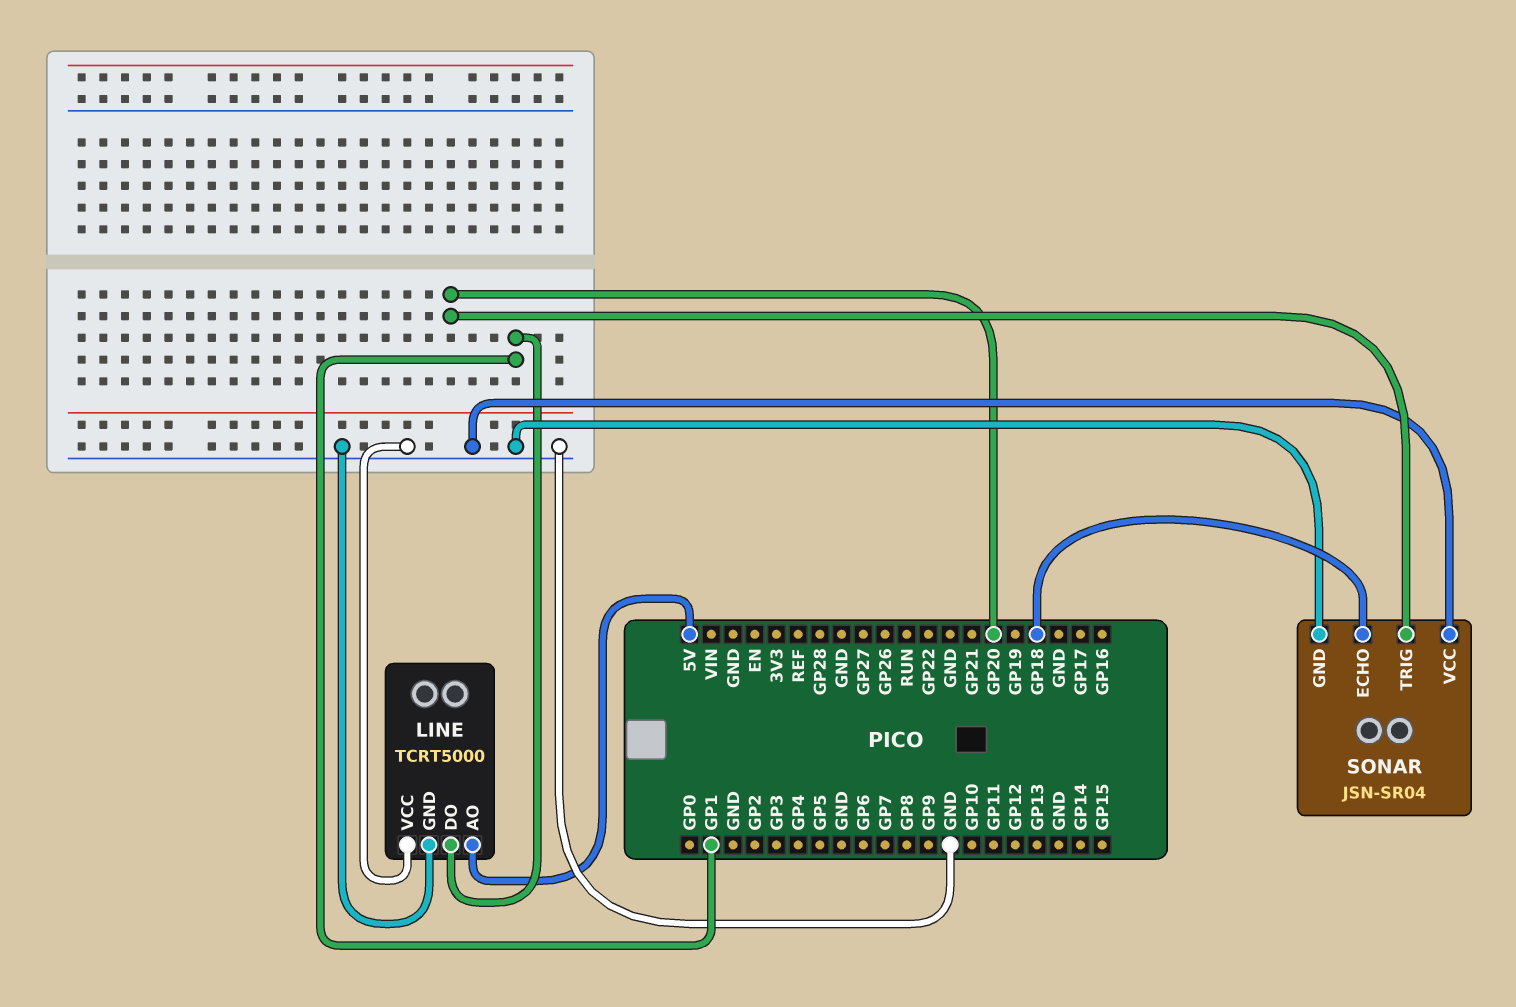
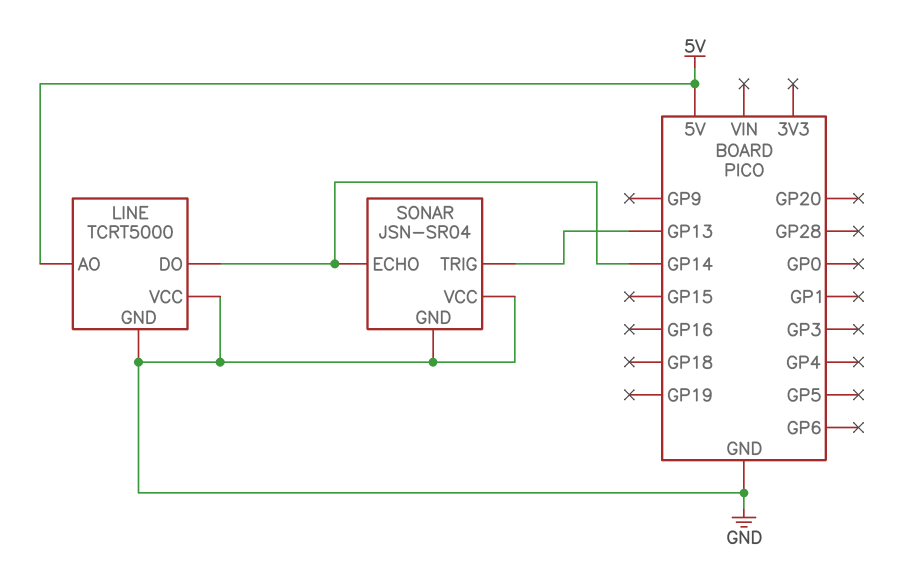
LINE pin DO: GP1 -> GP14
SONAR pin ECHO: GP18 -> GP14
SONAR pin TRIG: GP20 -> GP13

